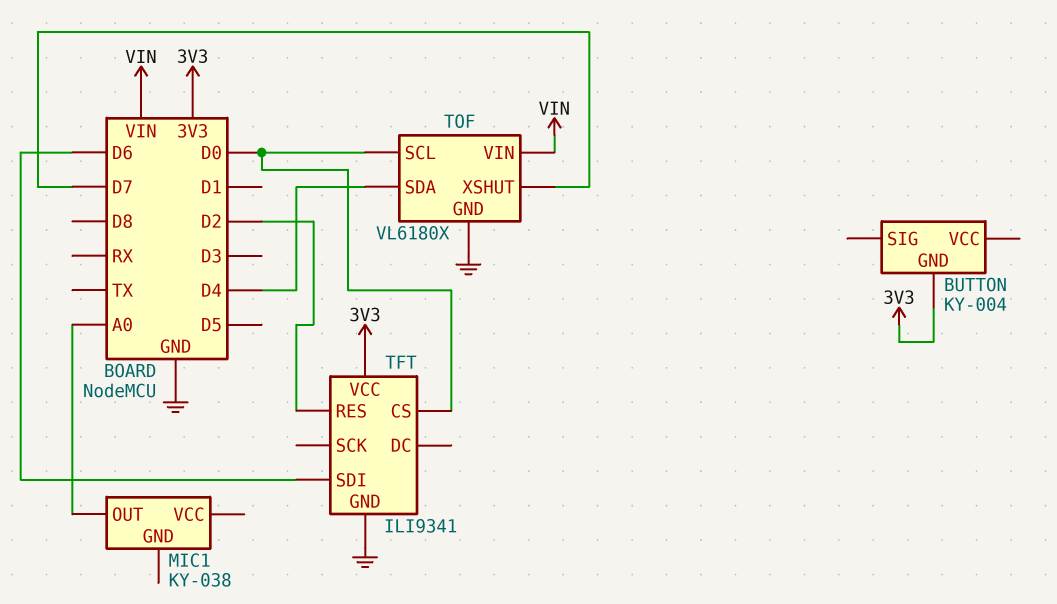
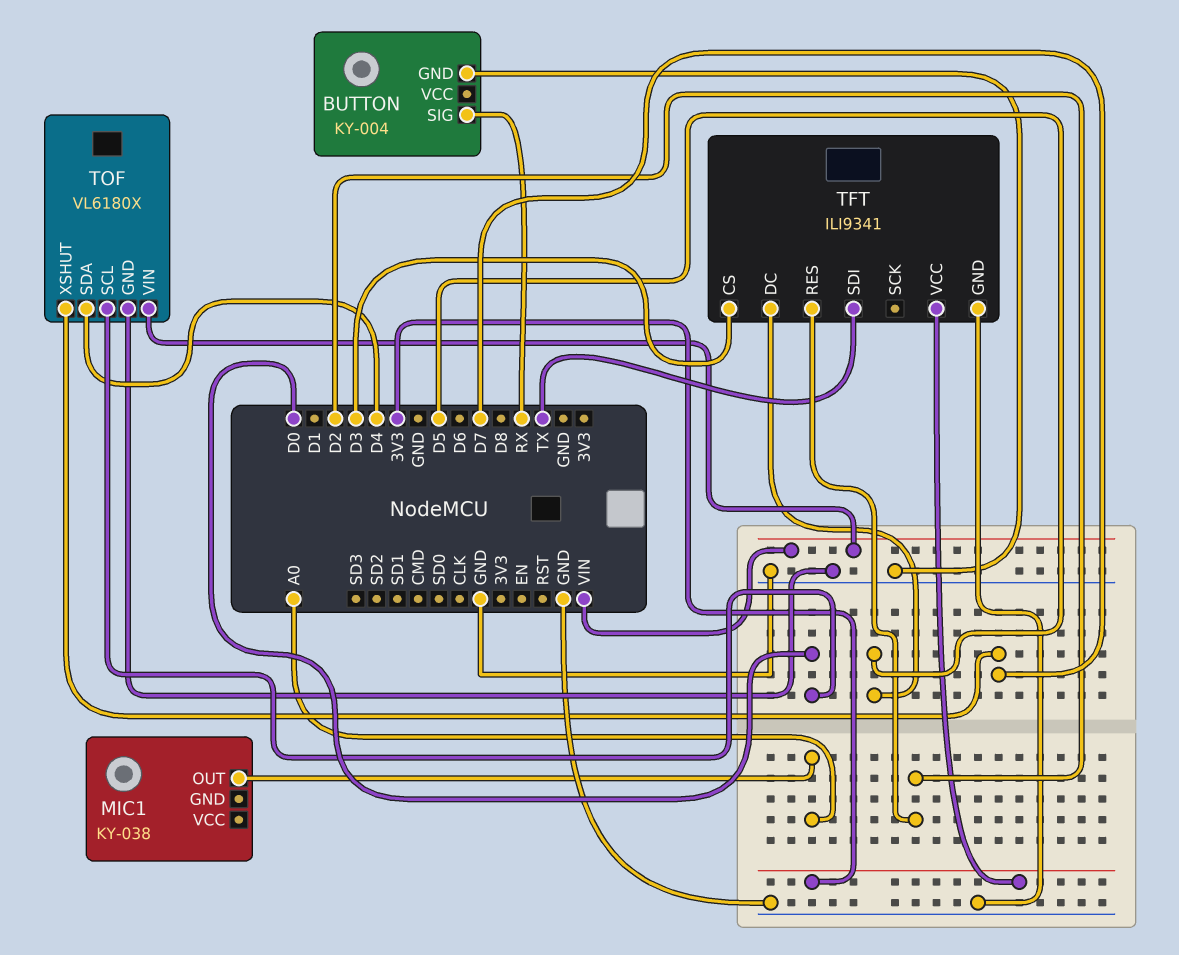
BUTTON pin GND: 3V3 -> GND
BUTTON pin SIG: none -> RX
TFT pin CS: D0 -> D3
TFT pin DC: none -> D5
TFT pin SDI: D6 -> TX

